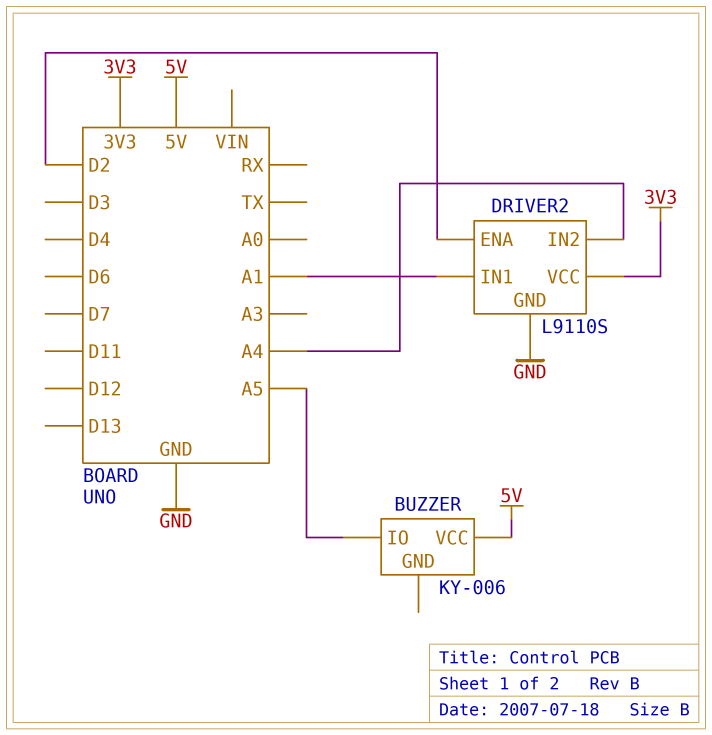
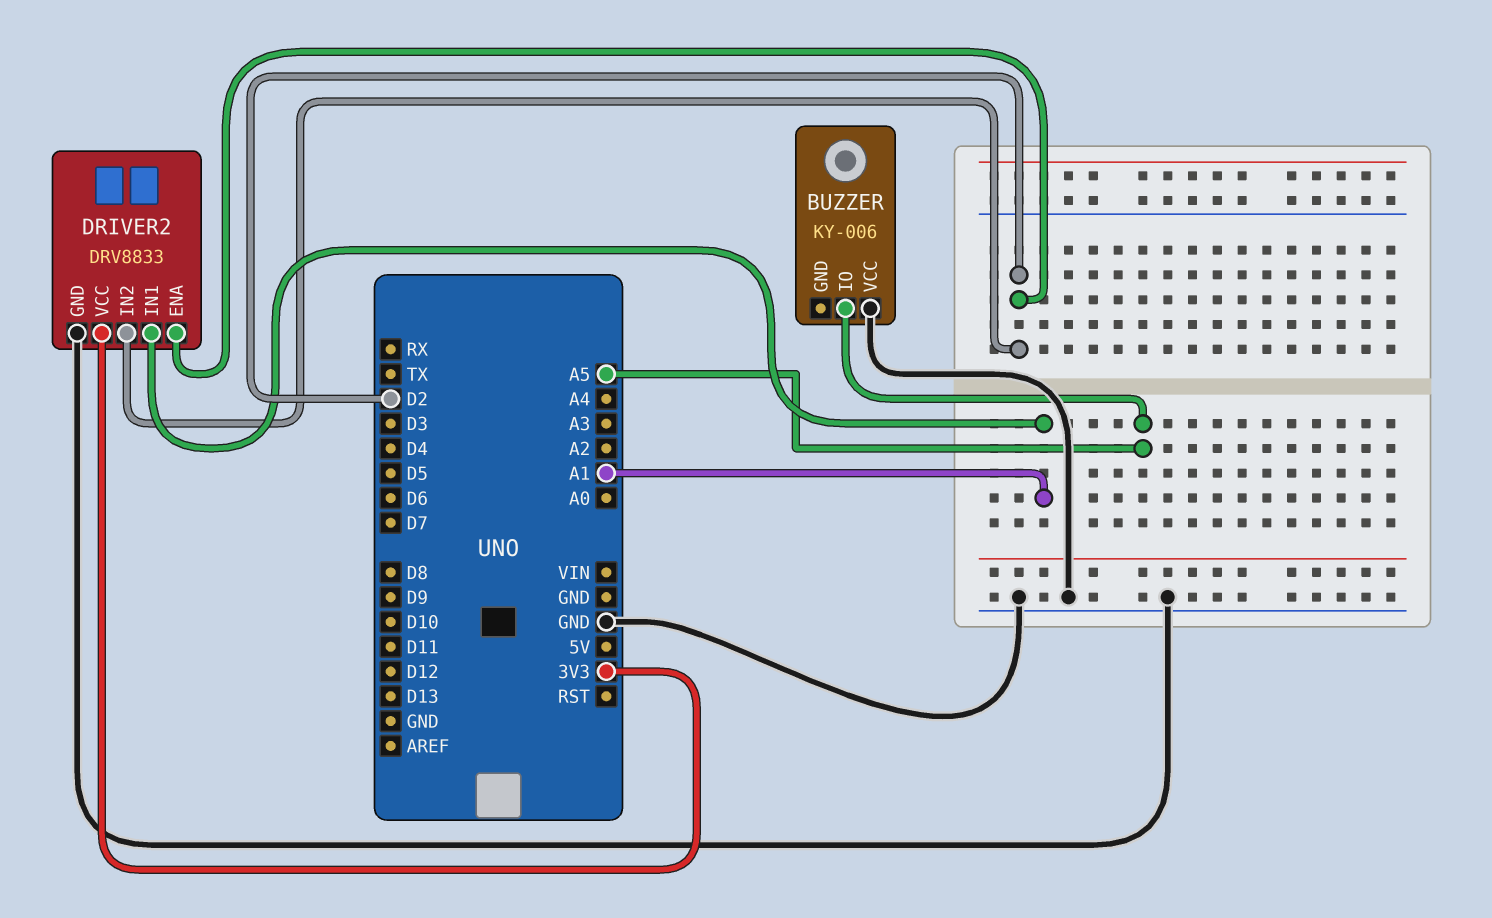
BUZZER pin VCC: 5V -> GND
DRIVER2: L9110S -> DRV8833
DRIVER2 pin IN2: A4 -> D2

